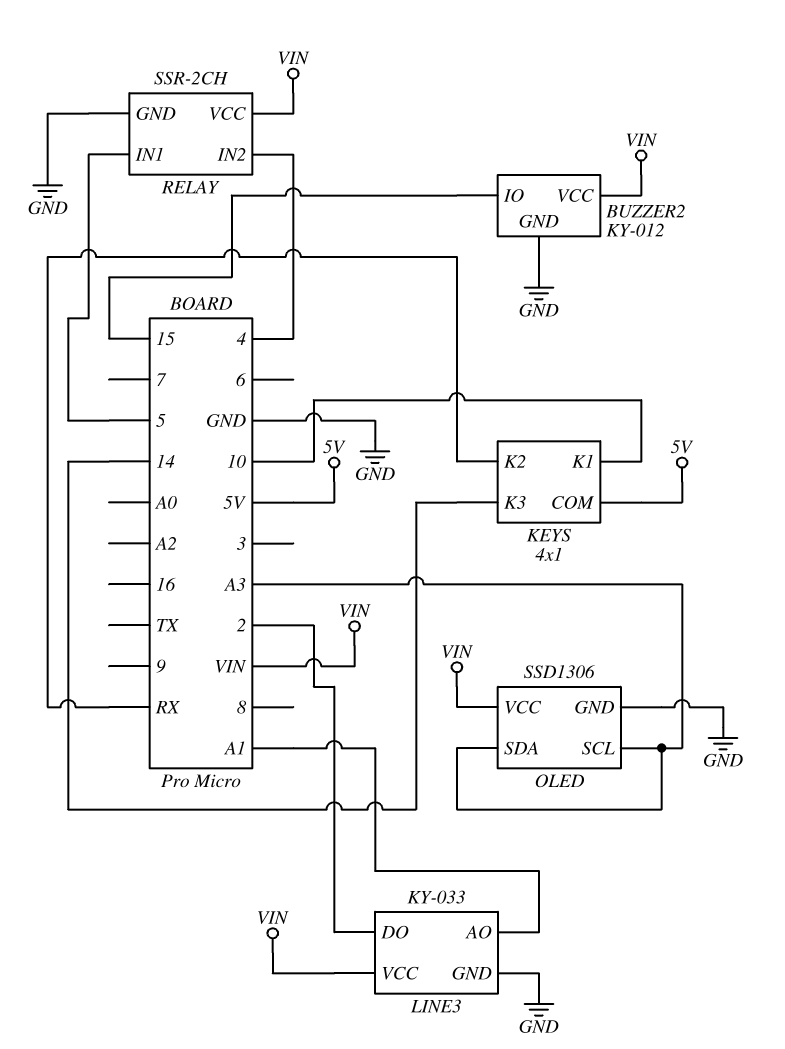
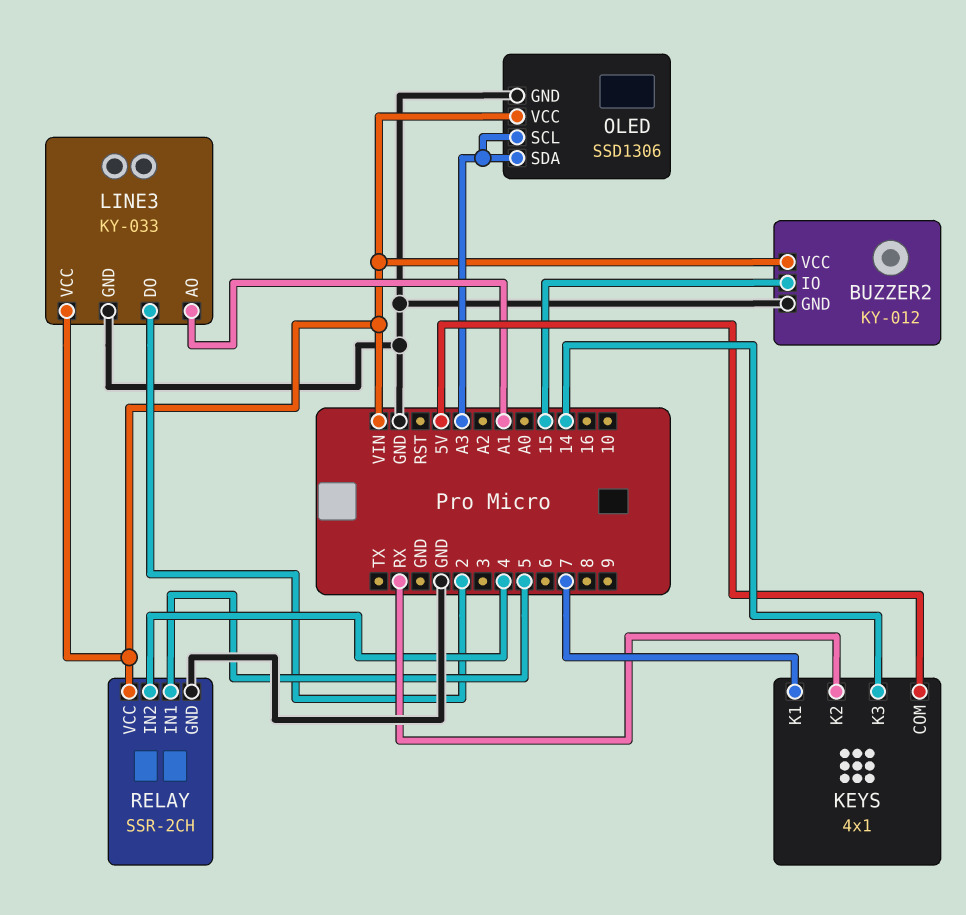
KEYS pin K1: 10 -> 7

